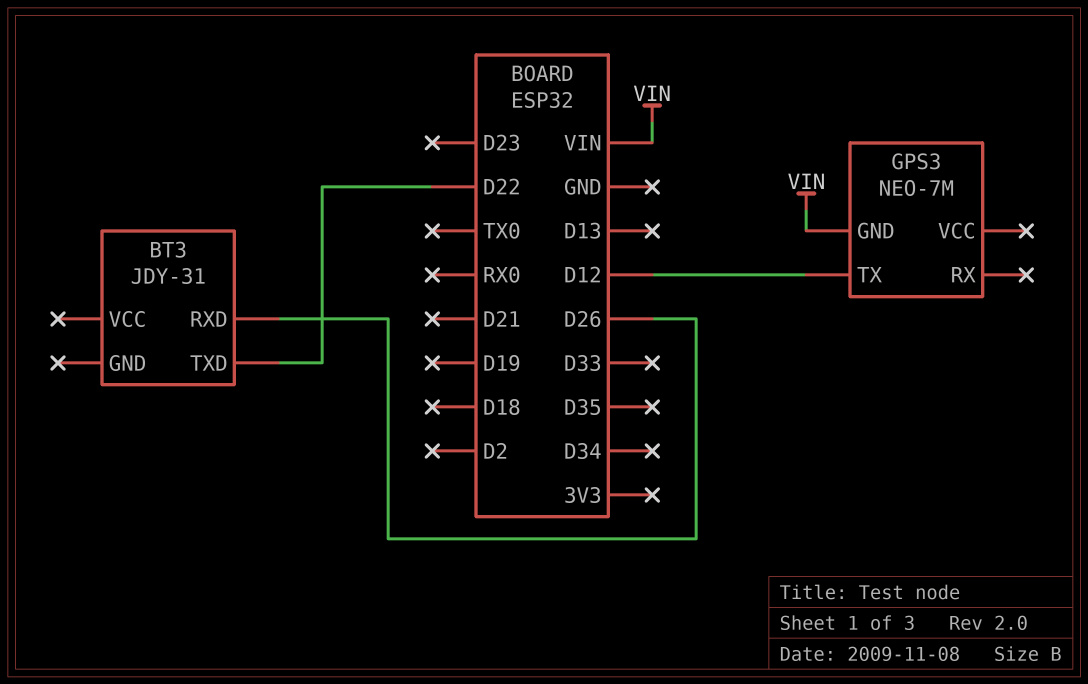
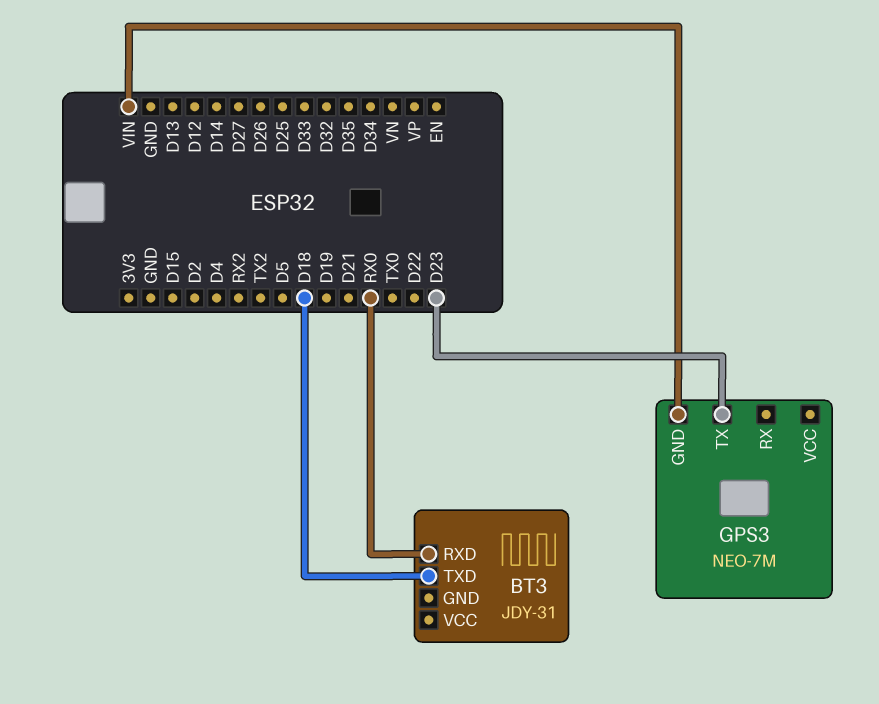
BT3 pin RXD: D26 -> RX0
BT3 pin TXD: D22 -> D18
GPS3 pin TX: D12 -> D23

